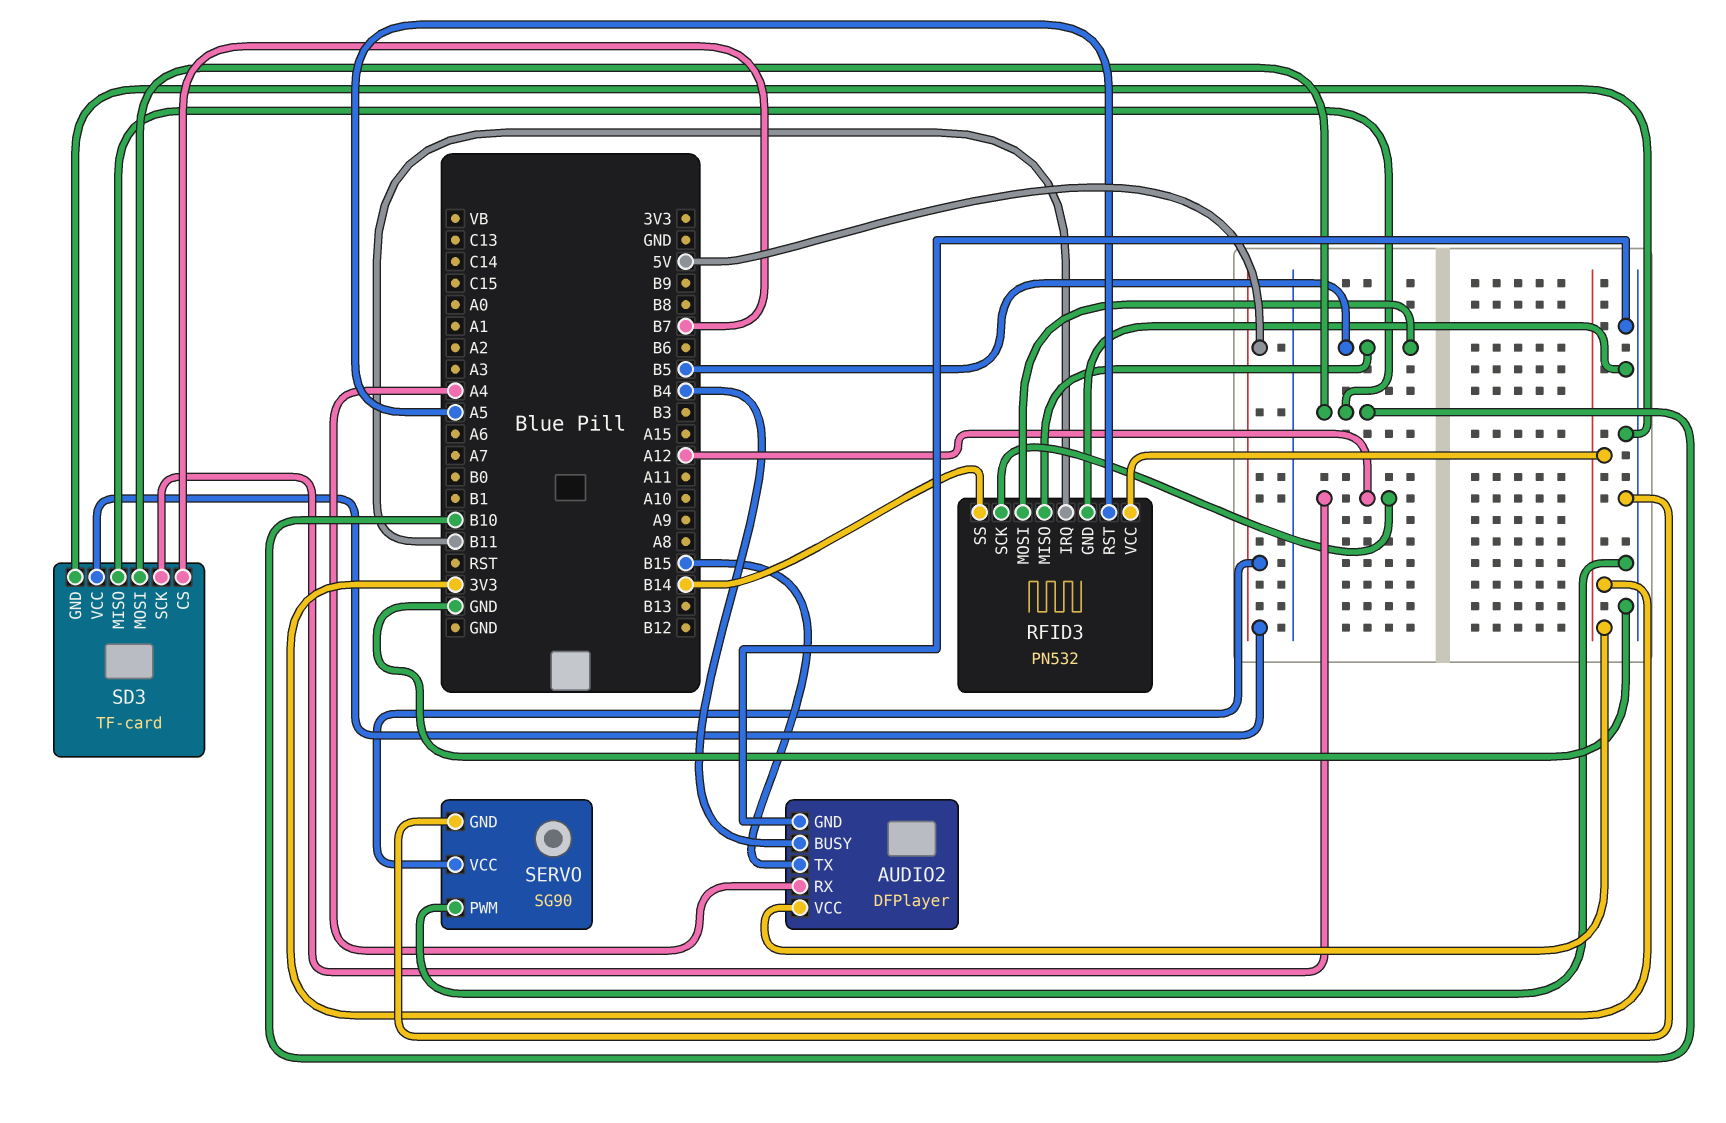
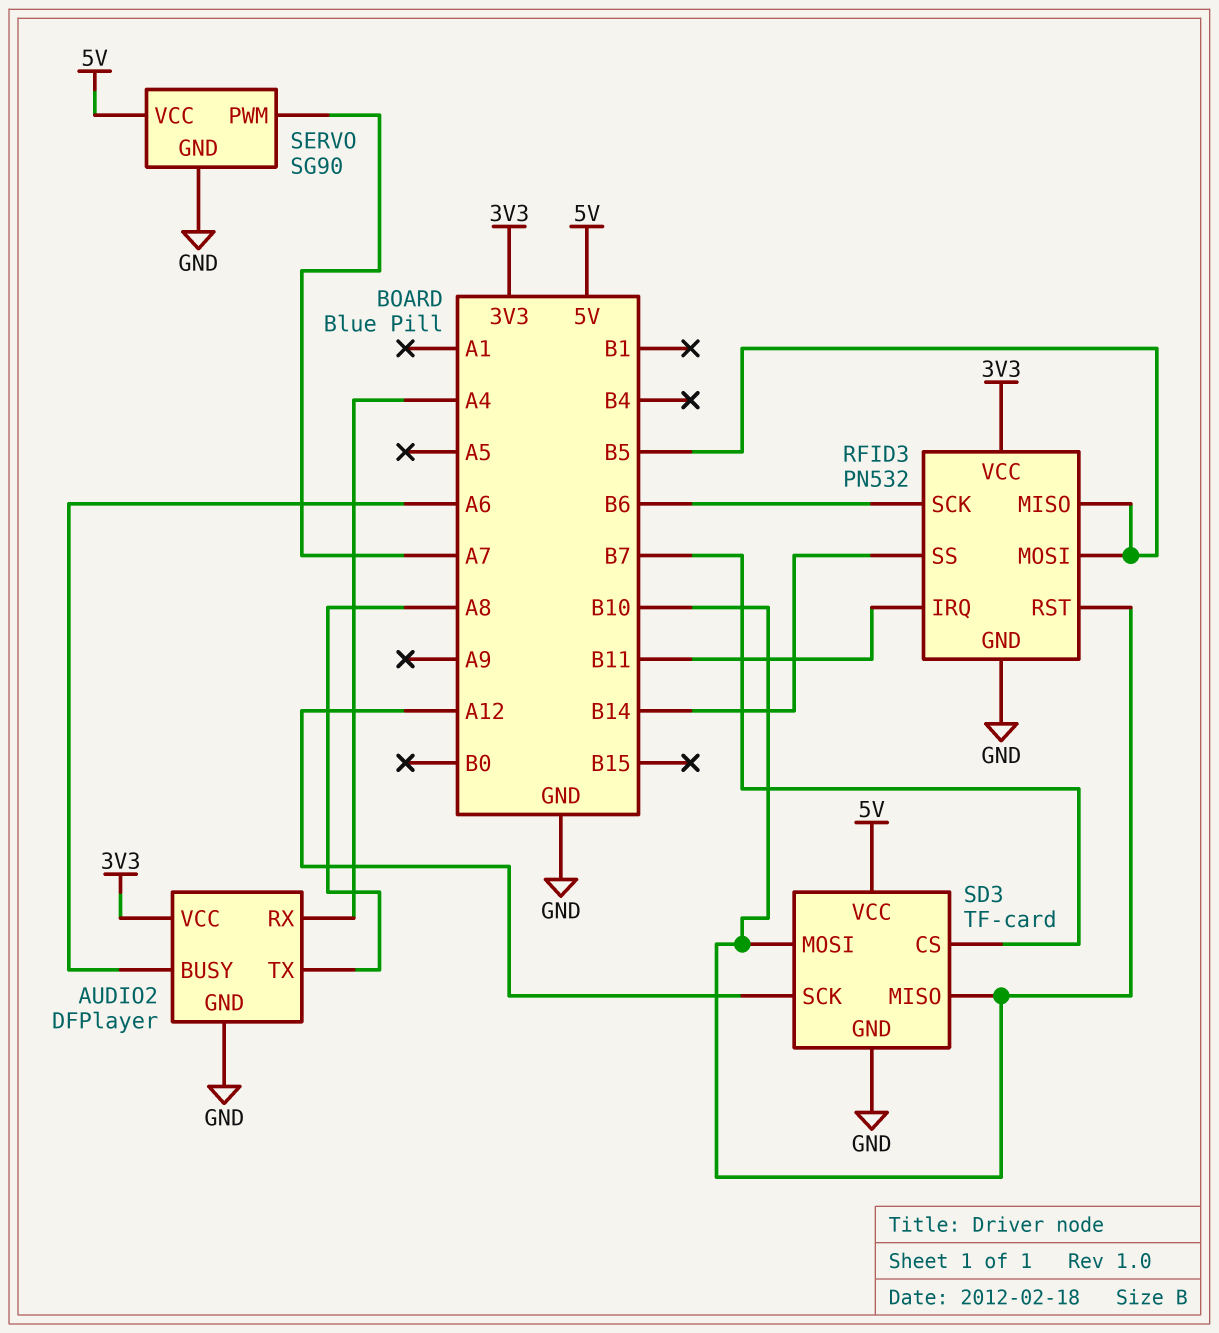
AUDIO2 pin BUSY: B4 -> A6
AUDIO2 pin TX: B15 -> A8
RFID3 pin RST: A5 -> B10
RFID3 pin SCK: A12 -> B6
SERVO pin PWM: GND -> A7

